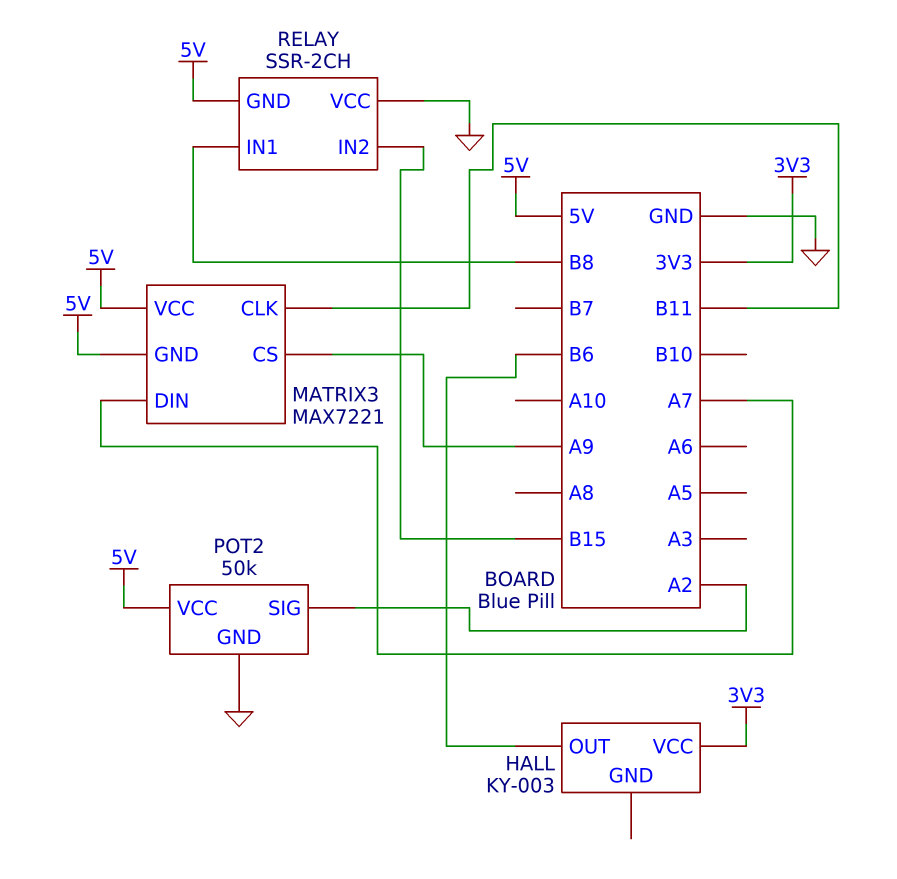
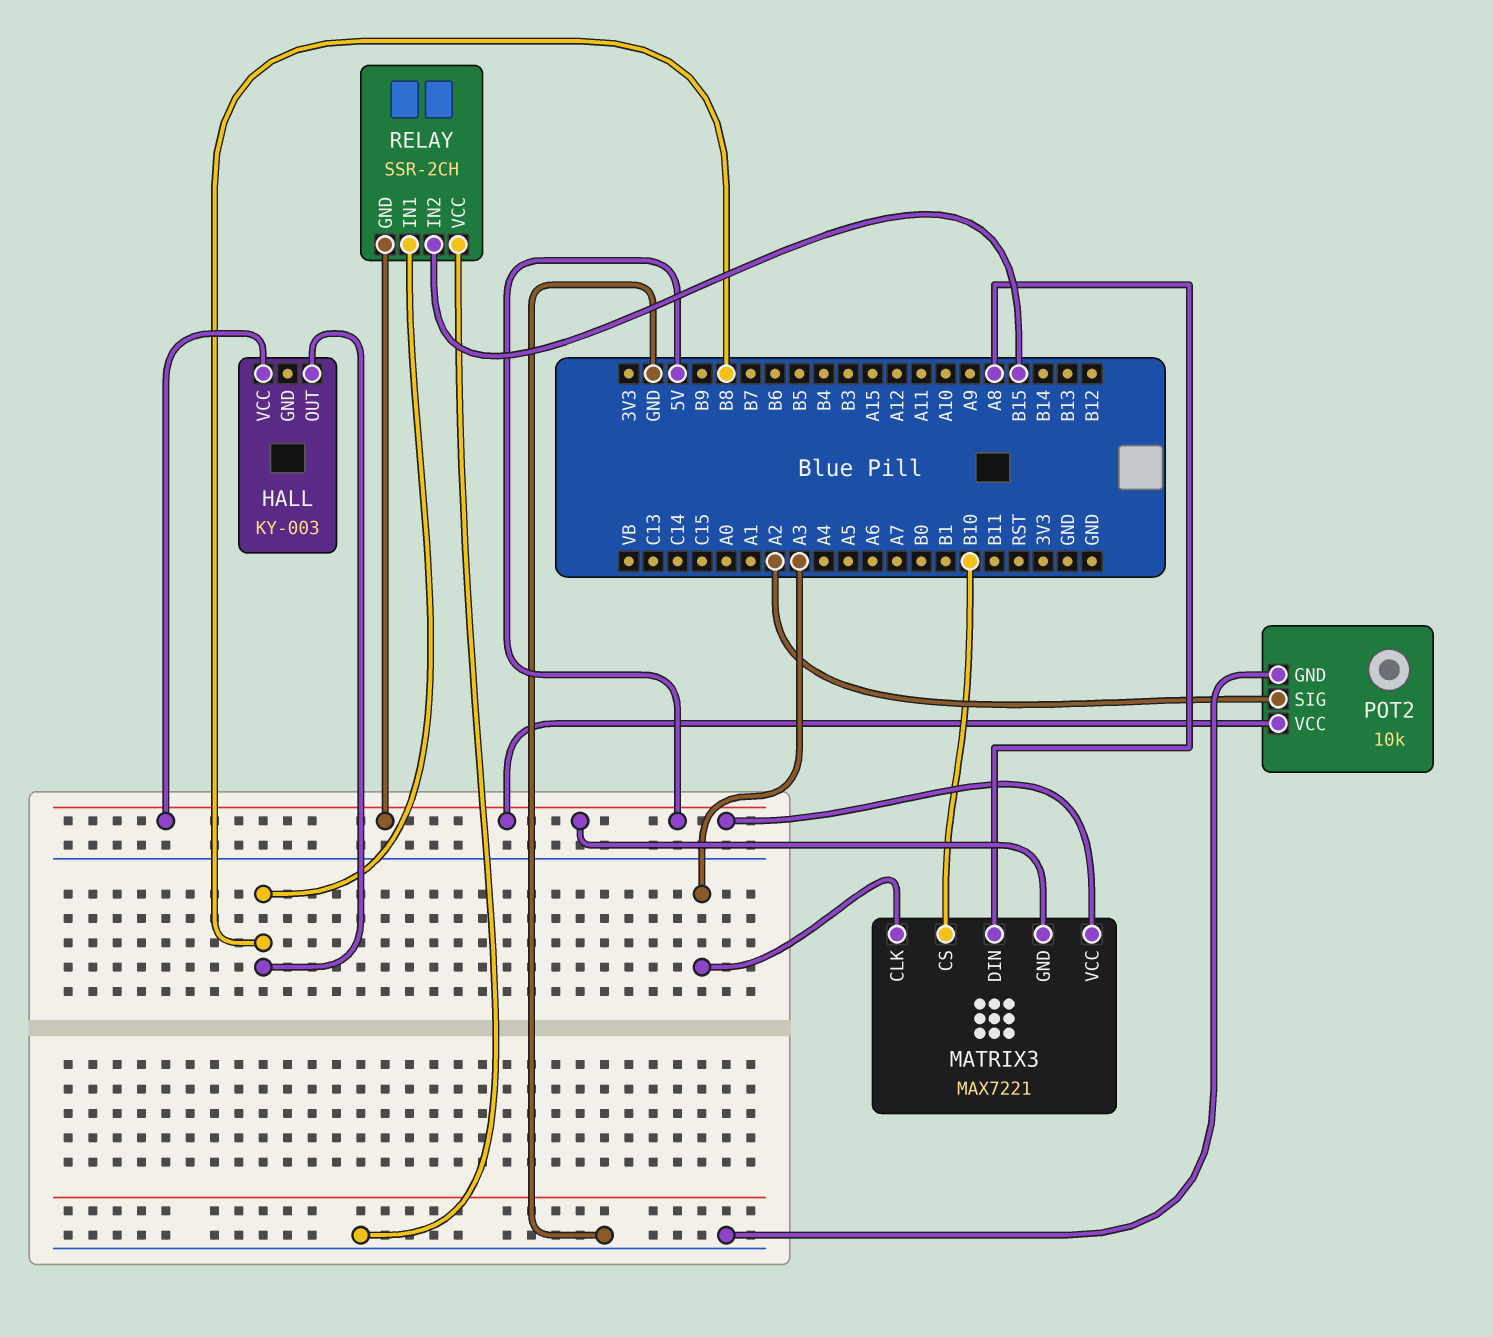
HALL pin OUT: B6 -> B8
HALL pin VCC: 3V3 -> 5V
MATRIX3 pin CLK: B11 -> A3
MATRIX3 pin CS: A9 -> B10
MATRIX3 pin DIN: A7 -> A8
POT2: 50k -> 10k

